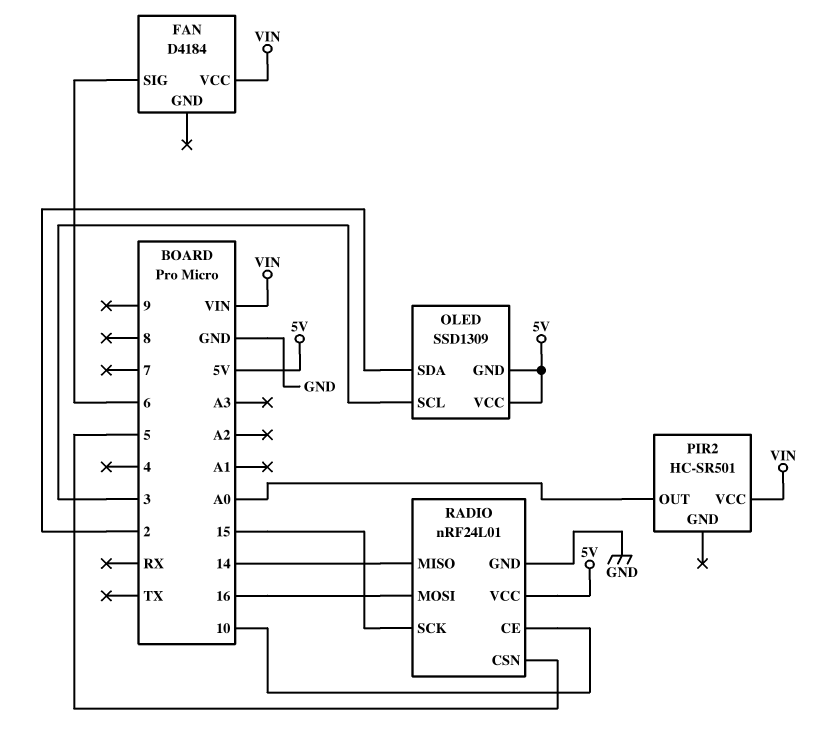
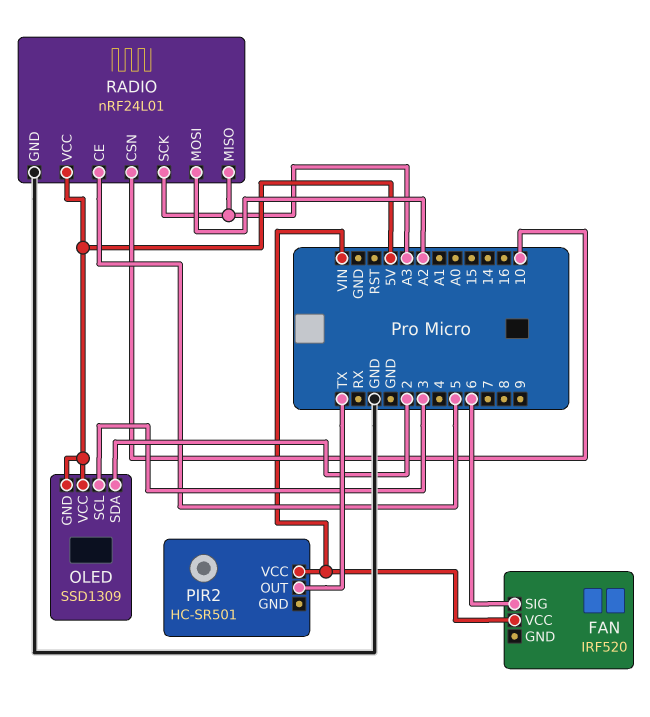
FAN: D4184 -> IRF520
PIR2 pin OUT: A0 -> TX
RADIO pin CE: 10 -> 5
RADIO pin CSN: 5 -> 10
RADIO pin MISO: 14 -> A3
RADIO pin MOSI: 16 -> A2
RADIO pin SCK: 15 -> A3

